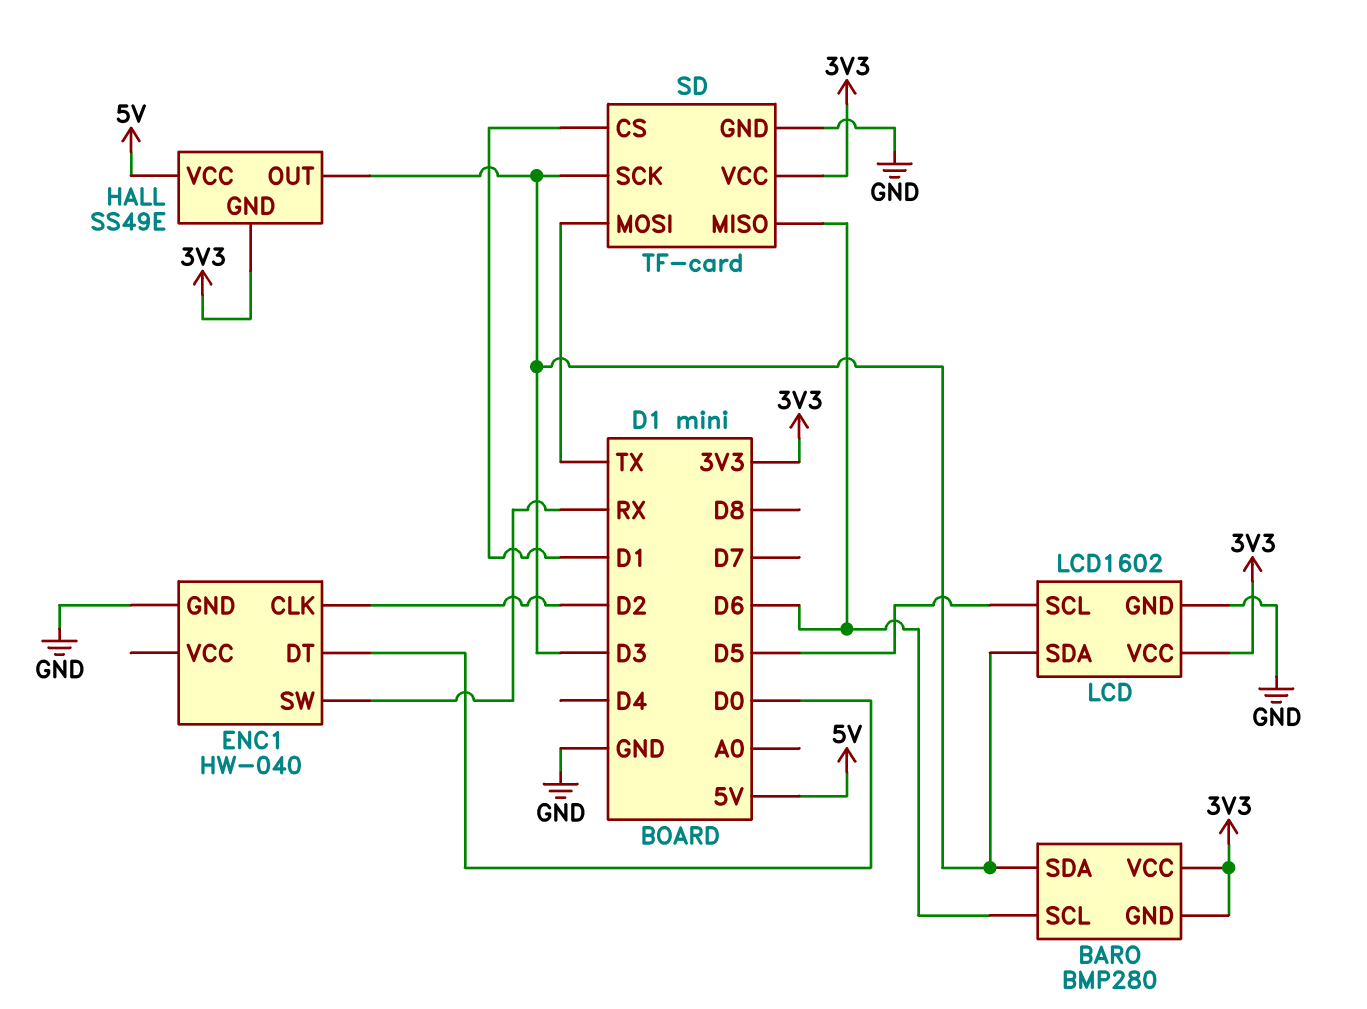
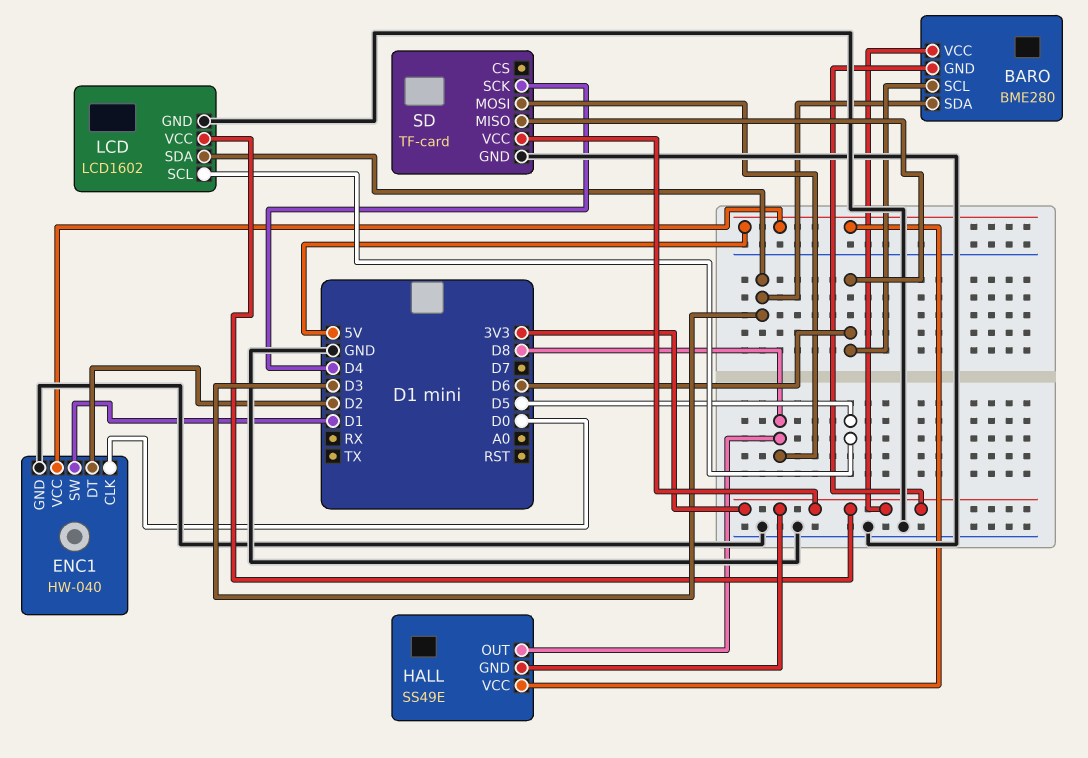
BARO: BMP280 -> BME280
ENC1 pin CLK: D2 -> D0
ENC1 pin DT: D0 -> D2
ENC1 pin SW: RX -> D1
ENC1 pin VCC: none -> 5V
HALL pin OUT: D3 -> D8
SD pin CS: D1 -> none
SD pin MOSI: TX -> D8
SD pin SCK: D3 -> D4

